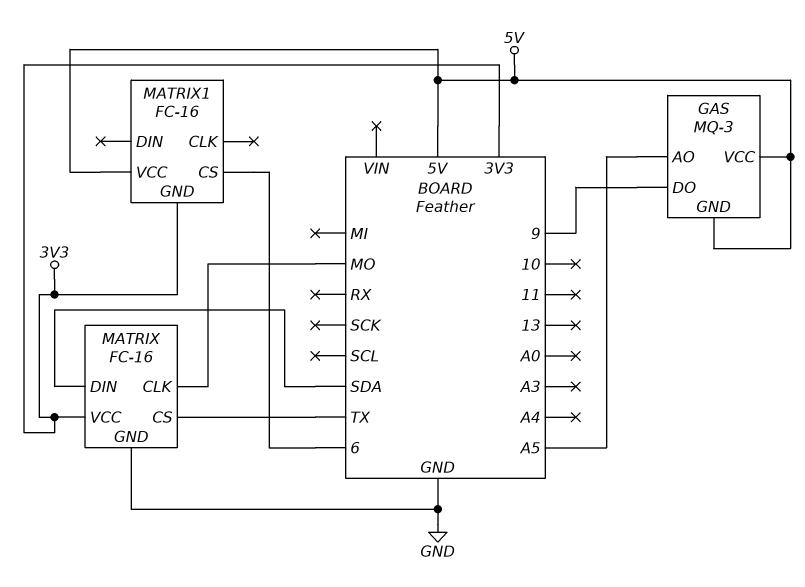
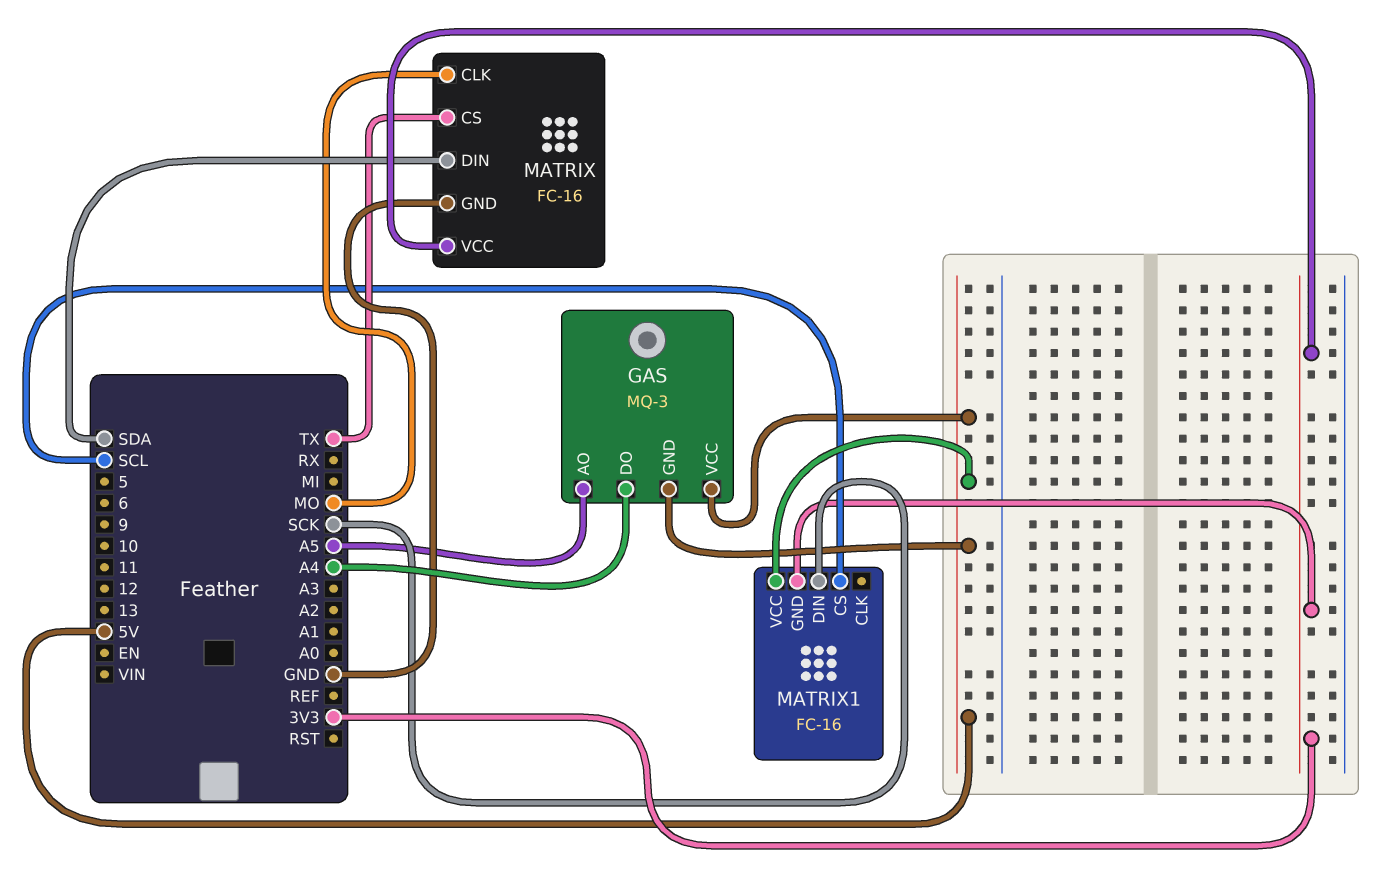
GAS pin DO: 9 -> A4
MATRIX1 pin CS: 6 -> SCL
MATRIX1 pin DIN: none -> SCK

